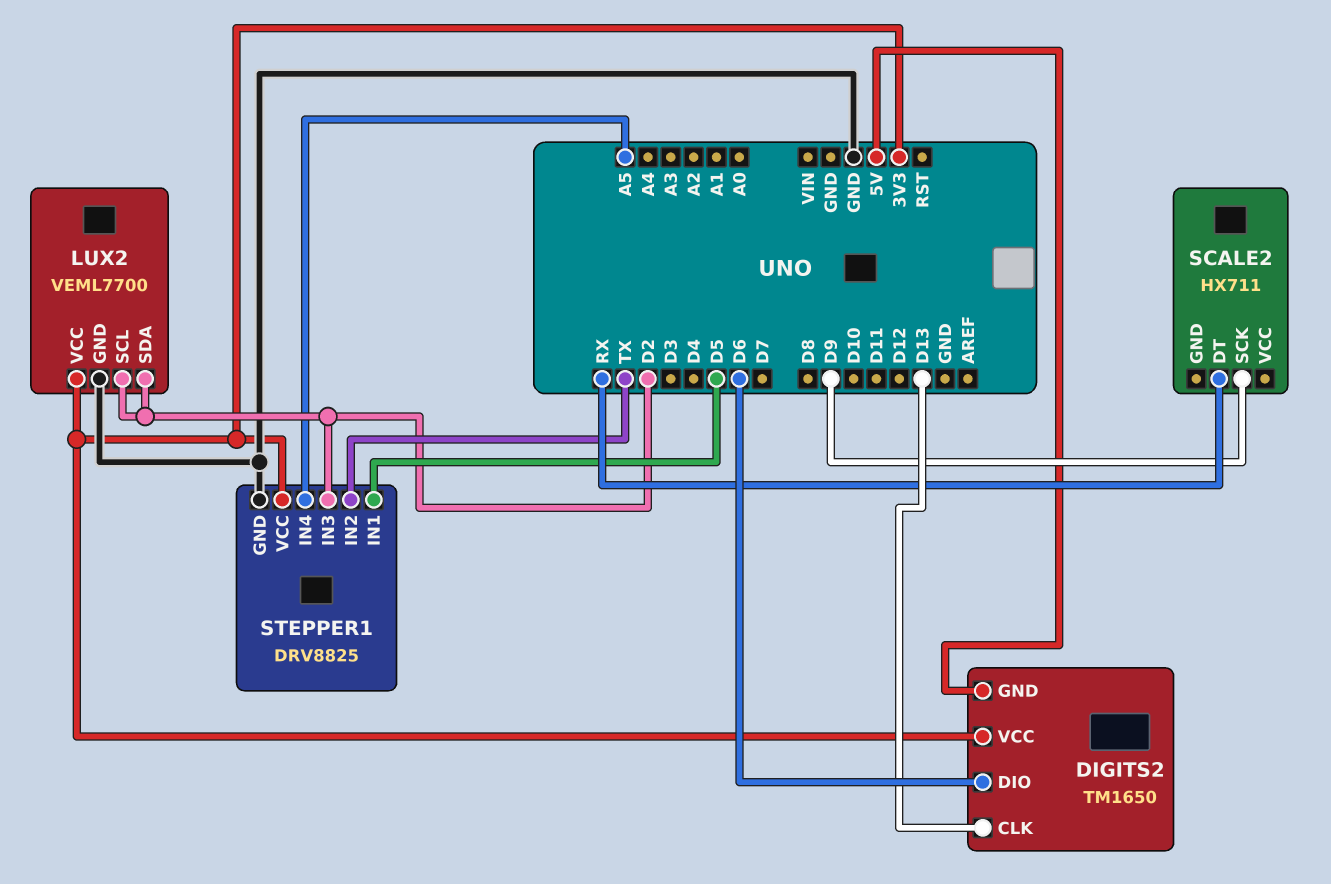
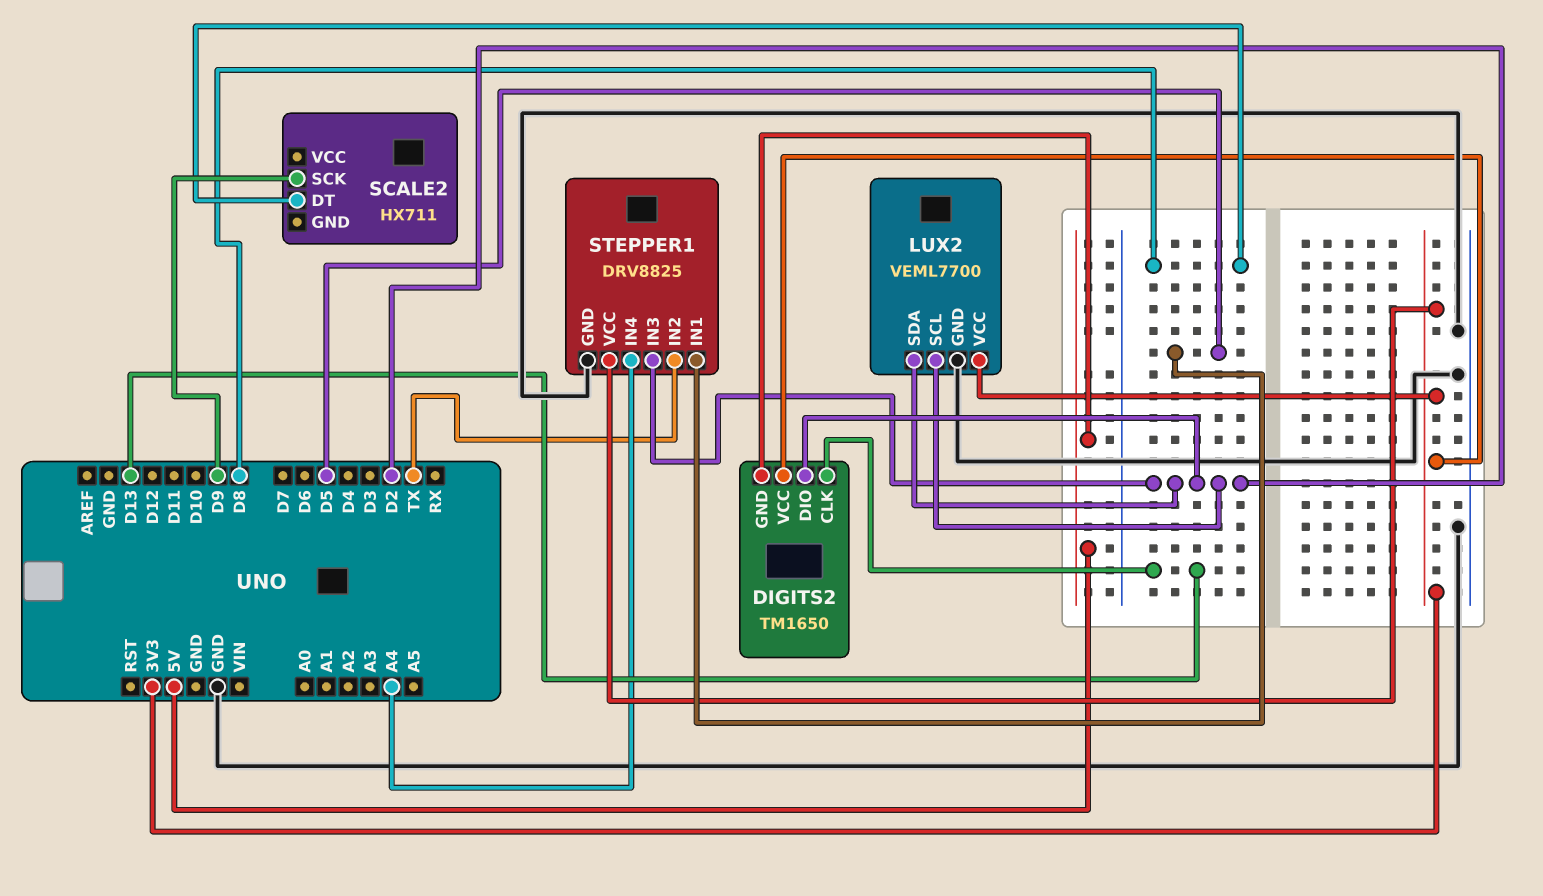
DIGITS2 pin DIO: D6 -> D2
SCALE2 pin DT: RX -> D8
STEPPER1 pin IN4: A5 -> A4

